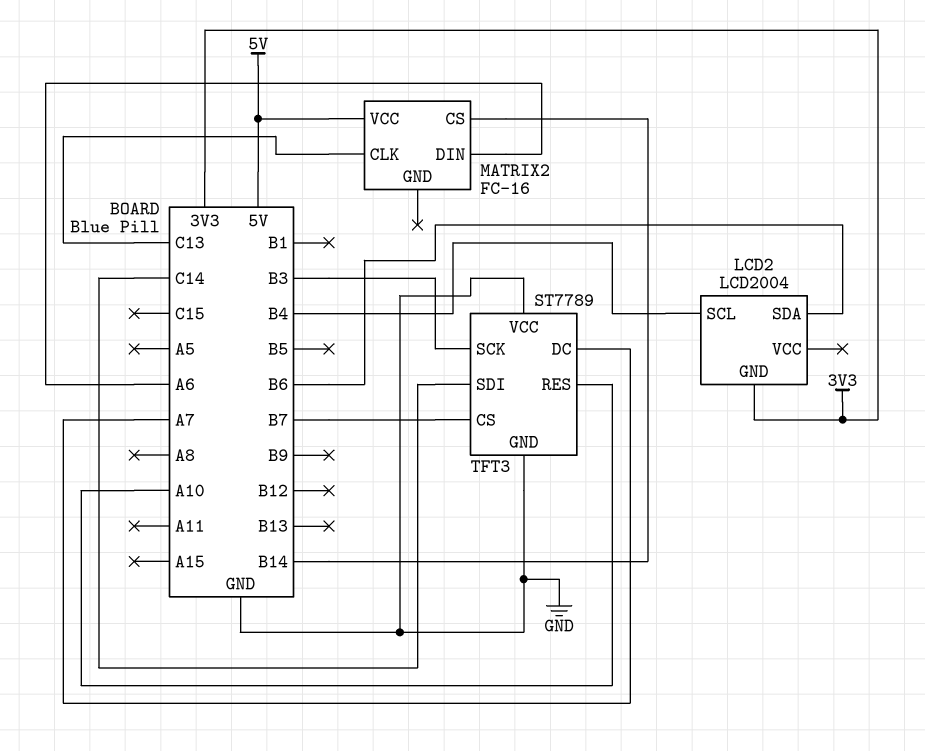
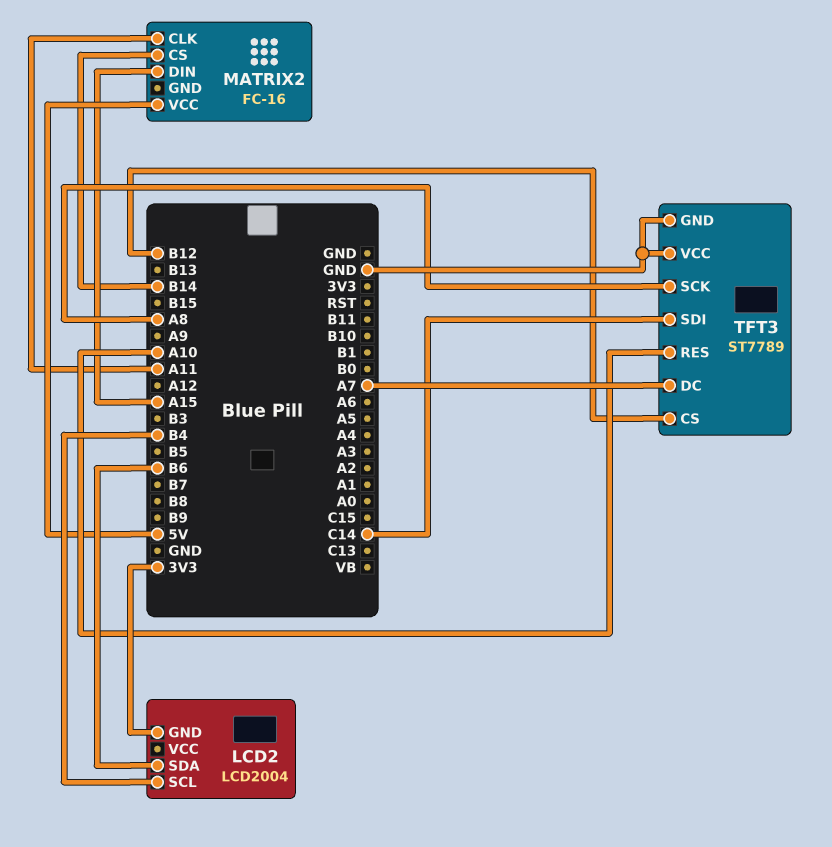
MATRIX2 pin CLK: C13 -> A11
MATRIX2 pin DIN: A6 -> A15
TFT3 pin CS: B7 -> B12
TFT3 pin SCK: B3 -> A8

